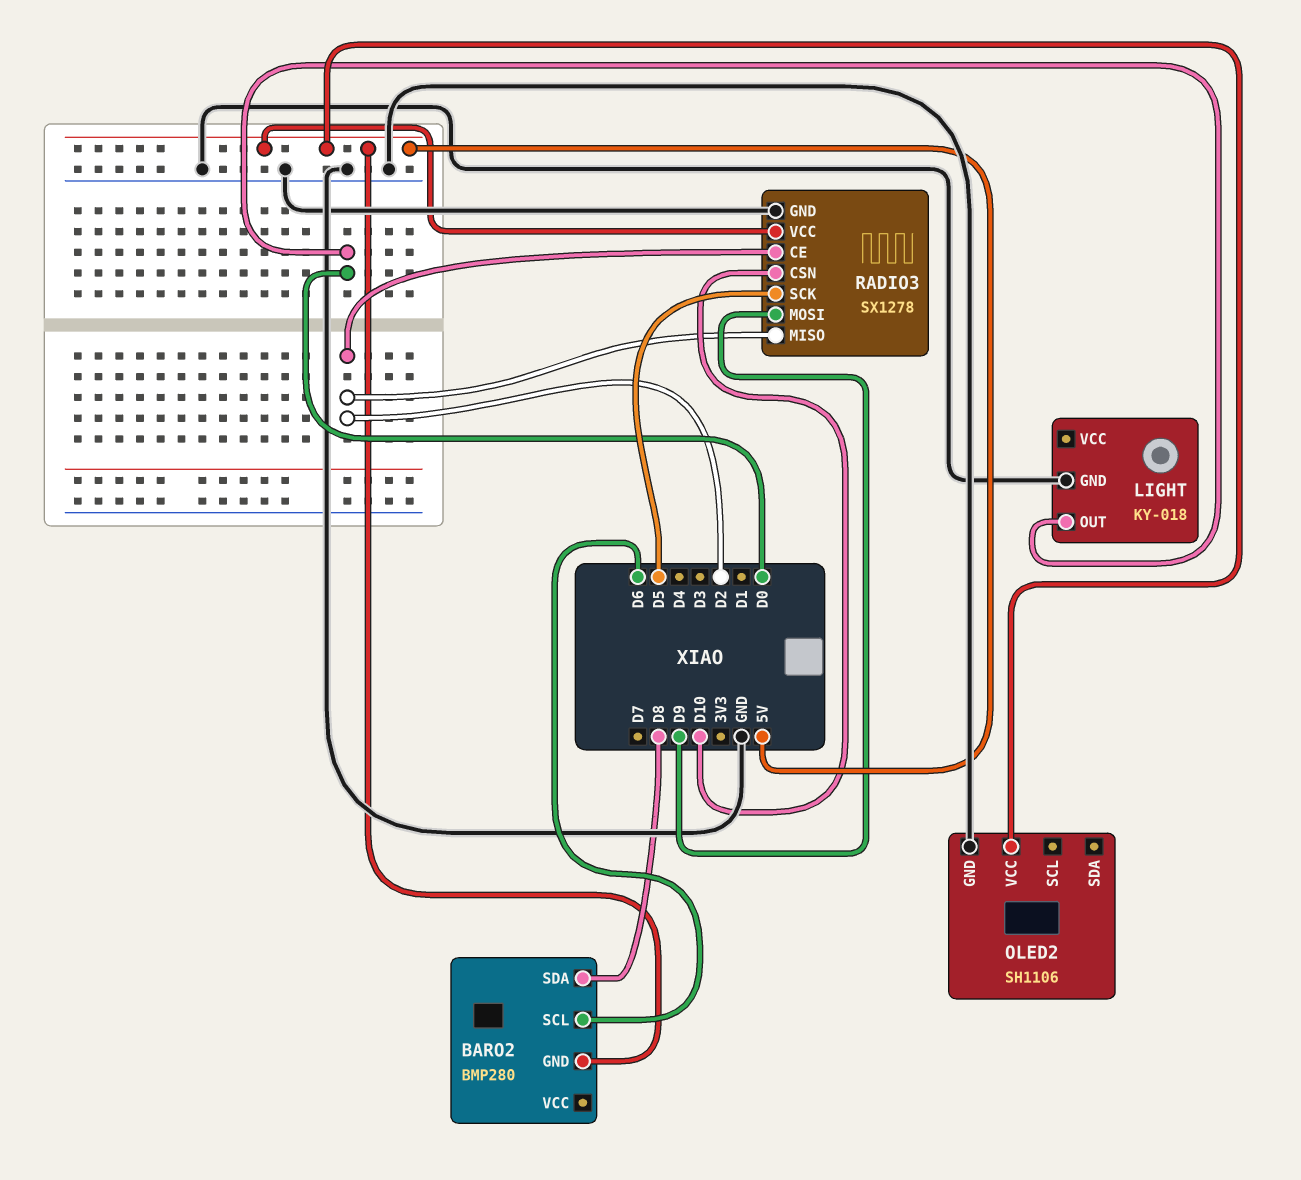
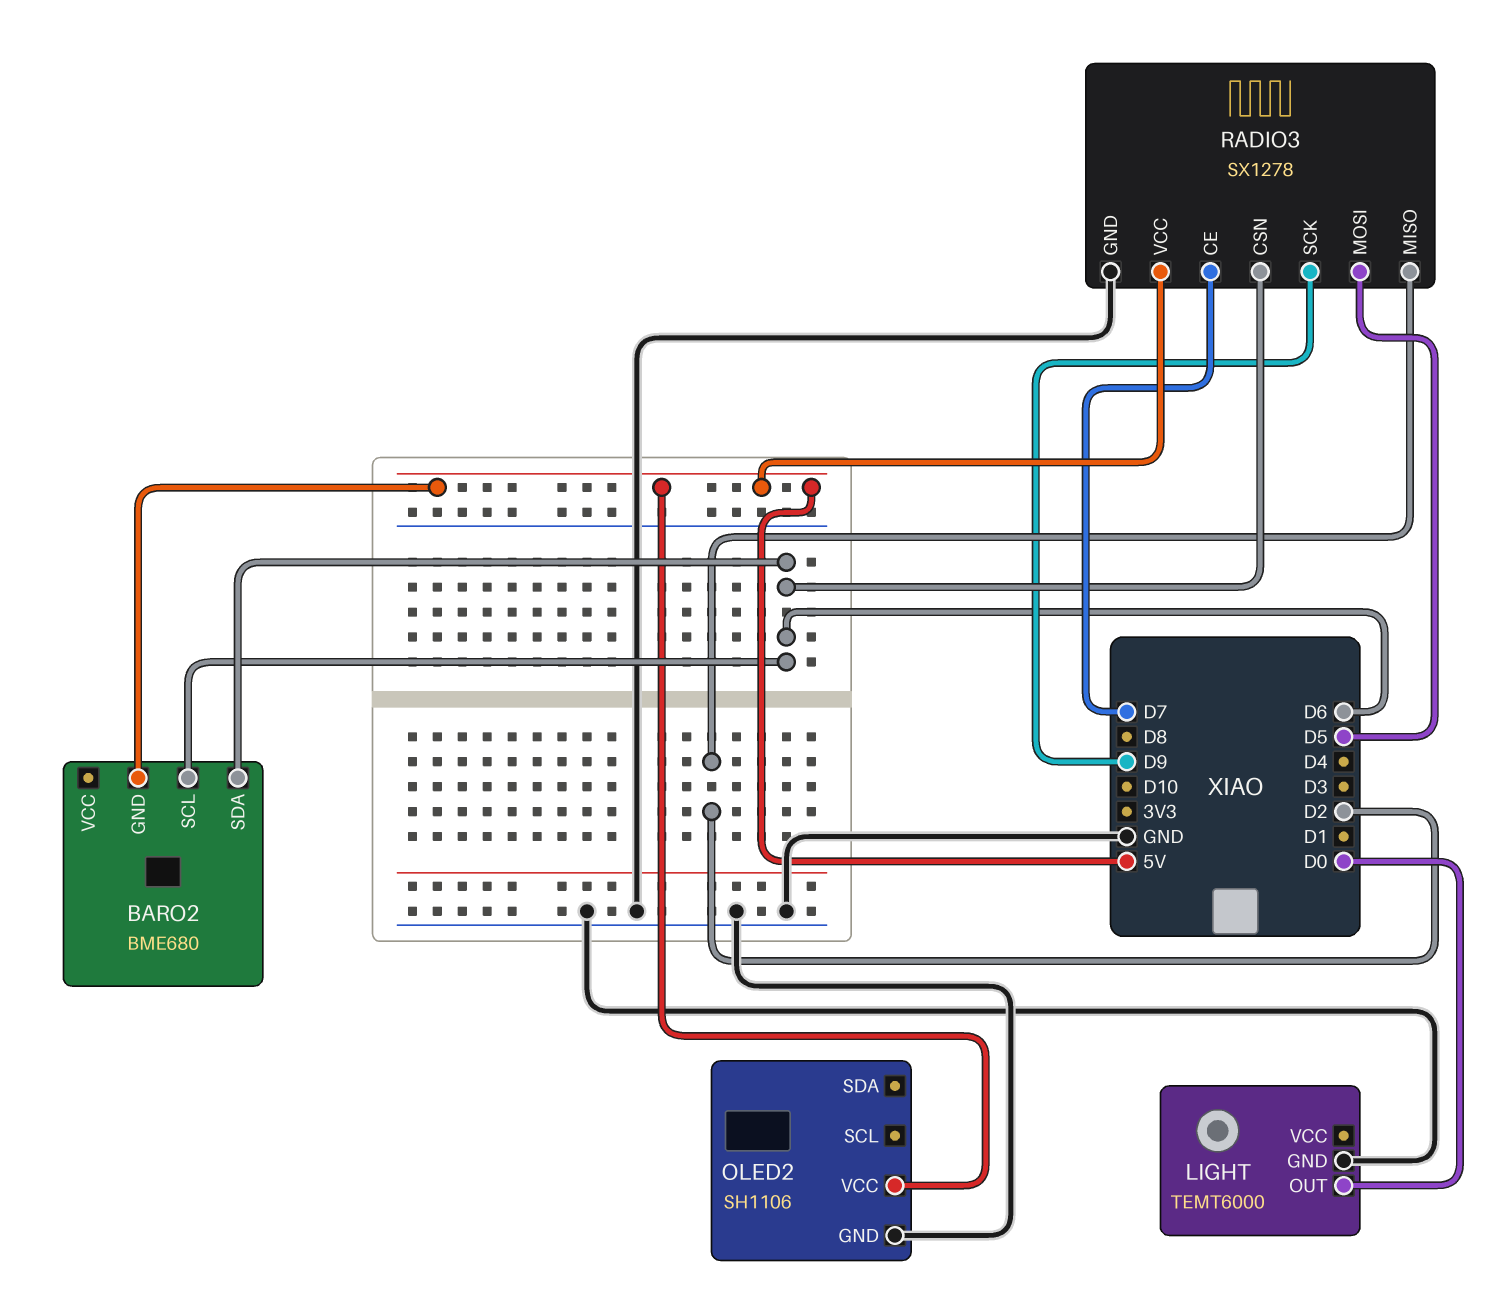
BARO2: BMP280 -> BME680
BARO2 pin SDA: D8 -> D6
LIGHT: KY-018 -> TEMT6000
RADIO3 pin CE: D2 -> D7
RADIO3 pin CSN: D10 -> D6
RADIO3 pin MOSI: D9 -> D5
RADIO3 pin SCK: D5 -> D9

